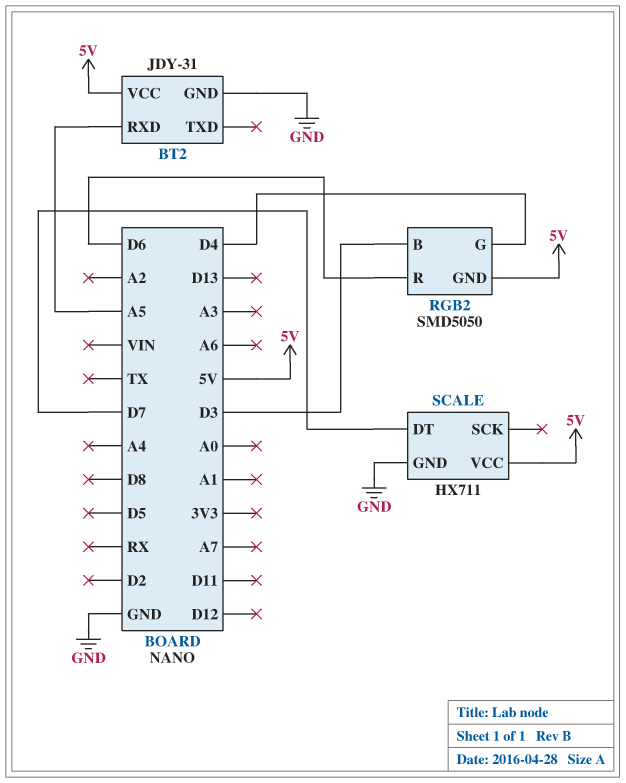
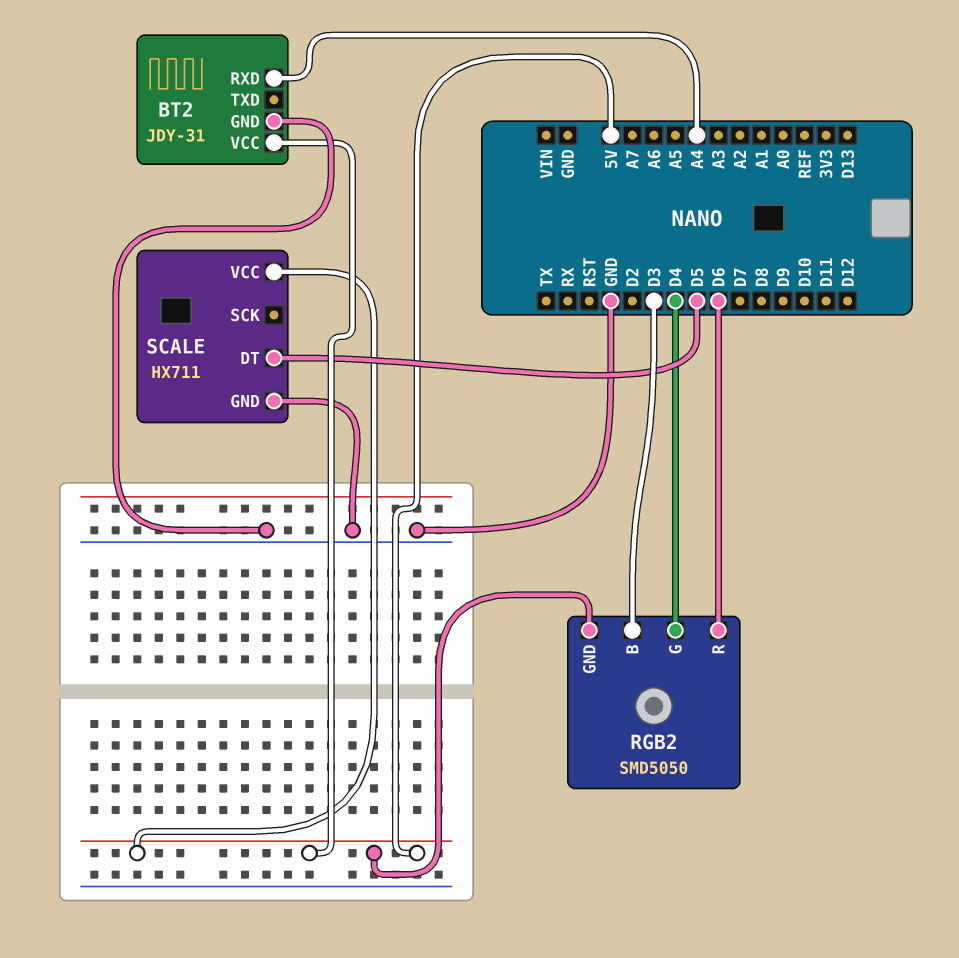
BT2 pin RXD: A5 -> A4
SCALE pin DT: D7 -> D5

